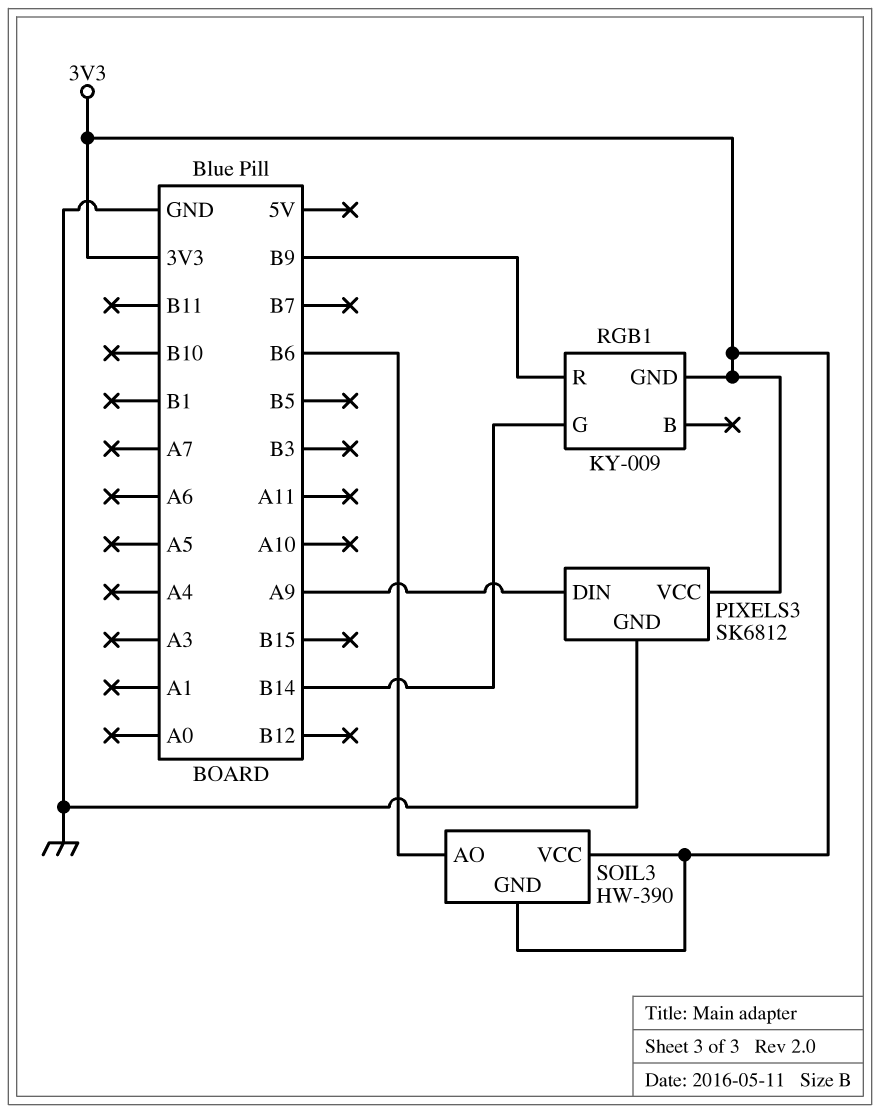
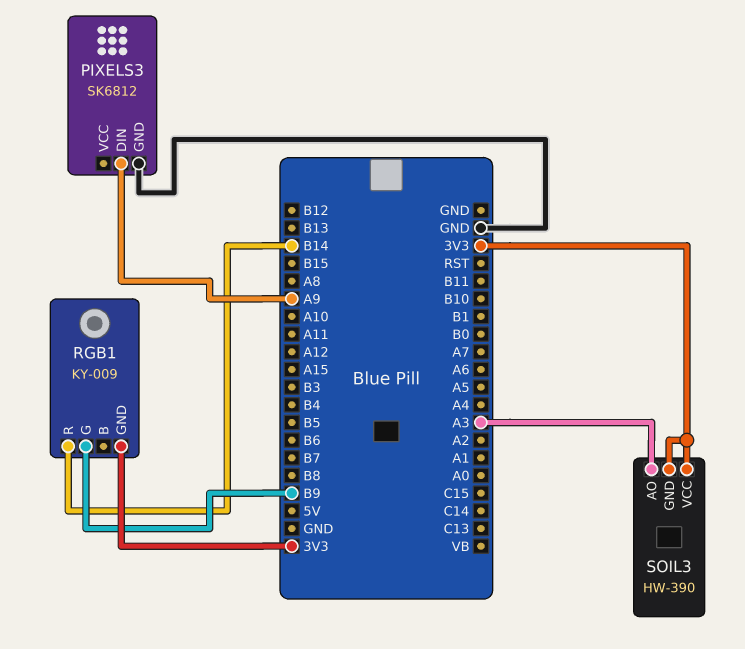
PIXELS3 pin VCC: 3V3 -> none
RGB1 pin G: B14 -> B9
RGB1 pin R: B9 -> B14
SOIL3 pin AO: B6 -> A3

